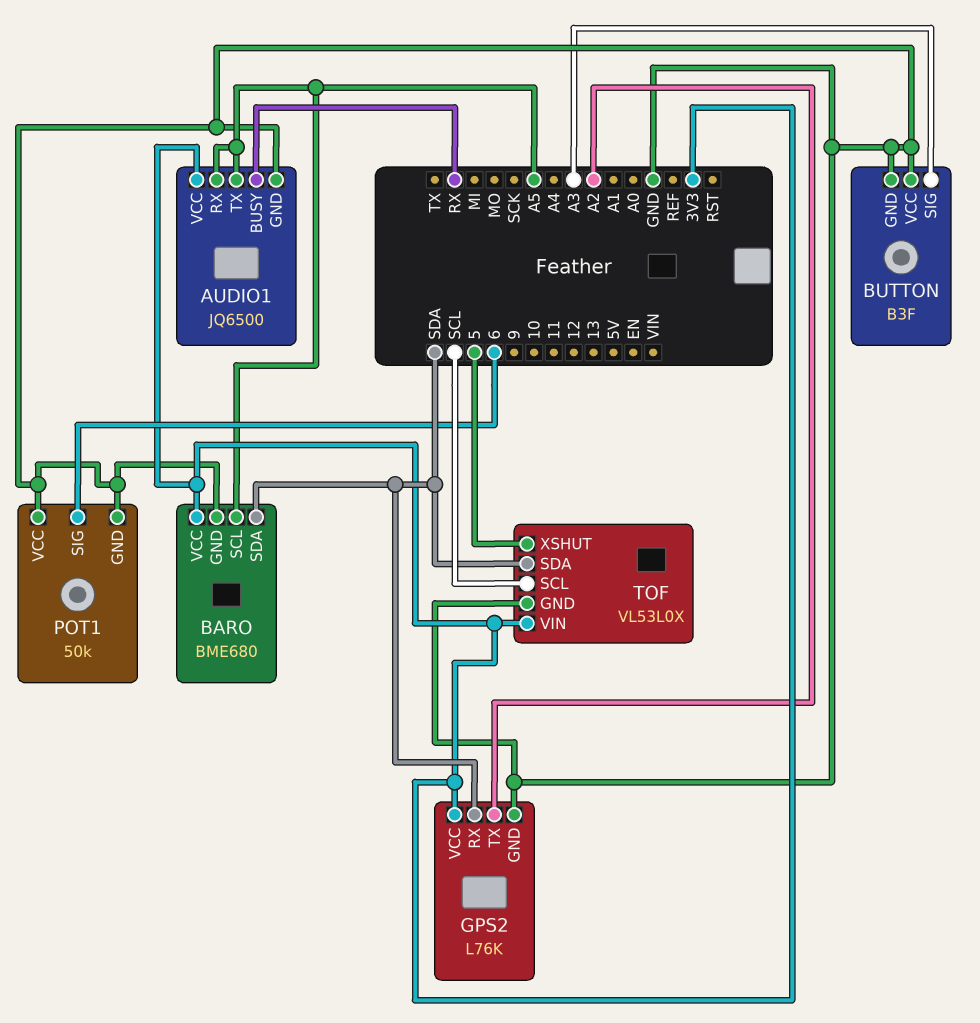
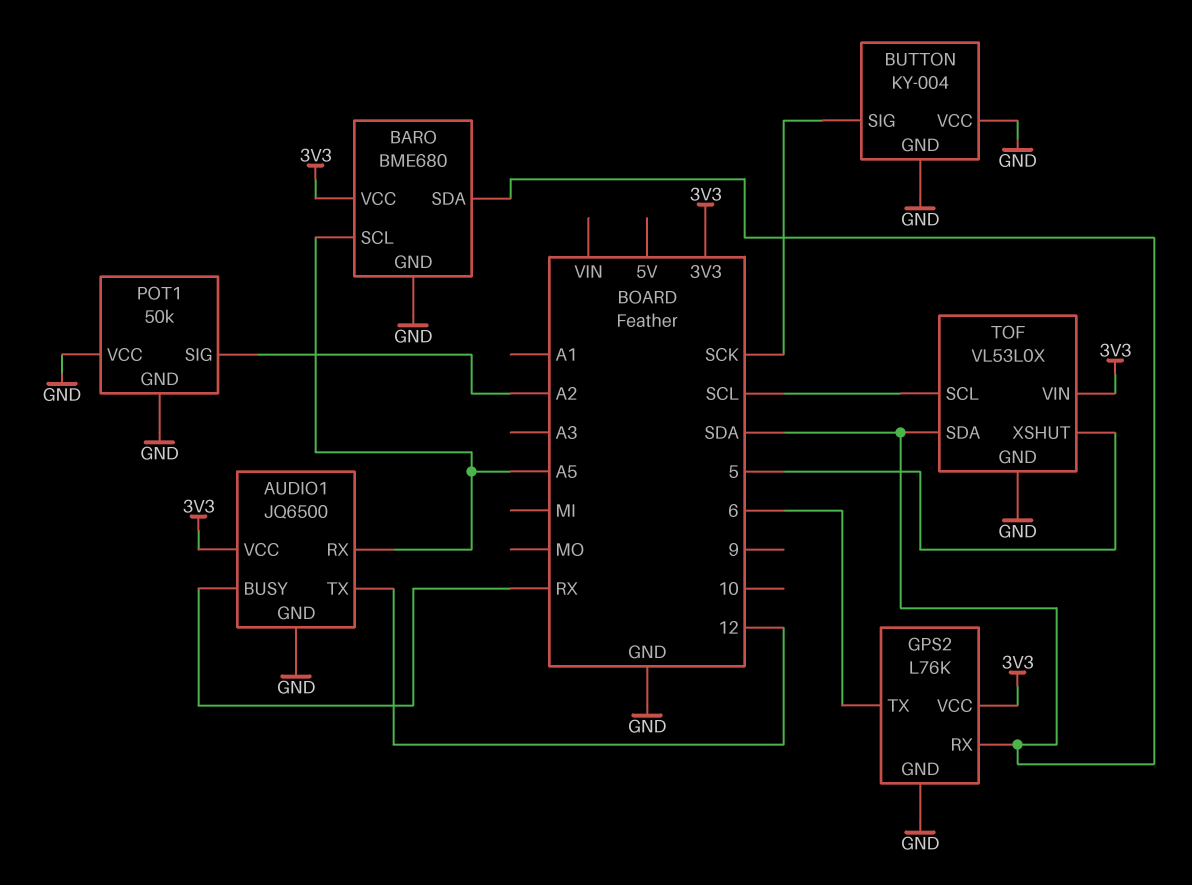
AUDIO1 pin TX: A5 -> 12
BUTTON: B3F -> KY-004
BUTTON pin SIG: A3 -> SCK
GPS2 pin TX: A2 -> 6
POT1 pin SIG: 6 -> A2

